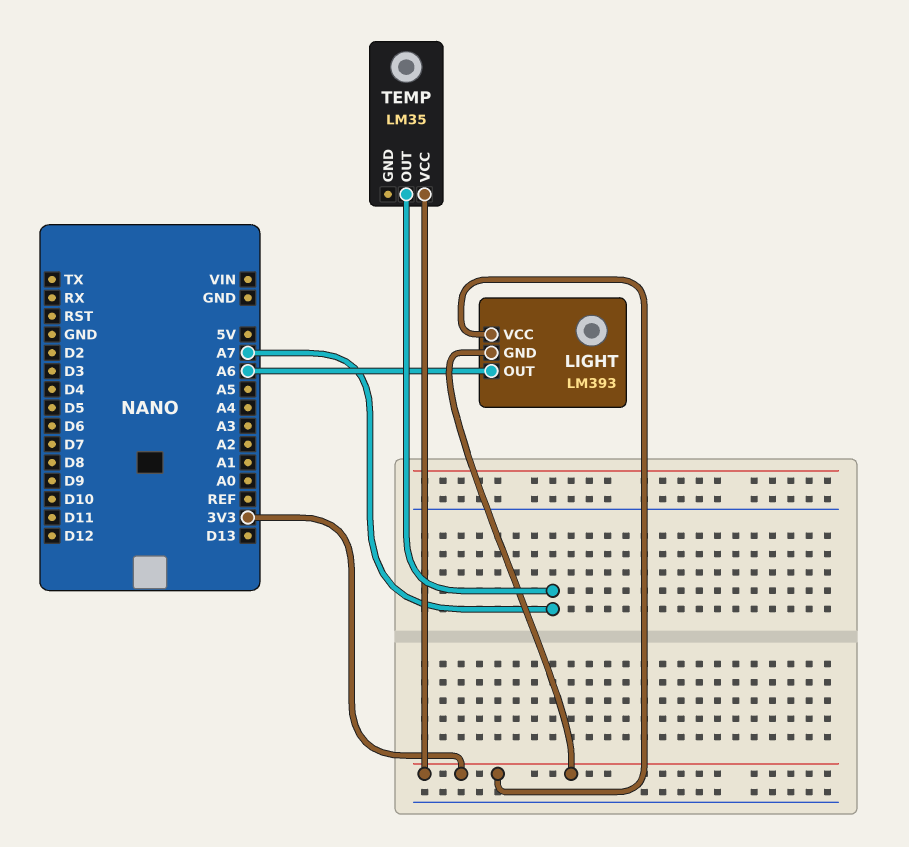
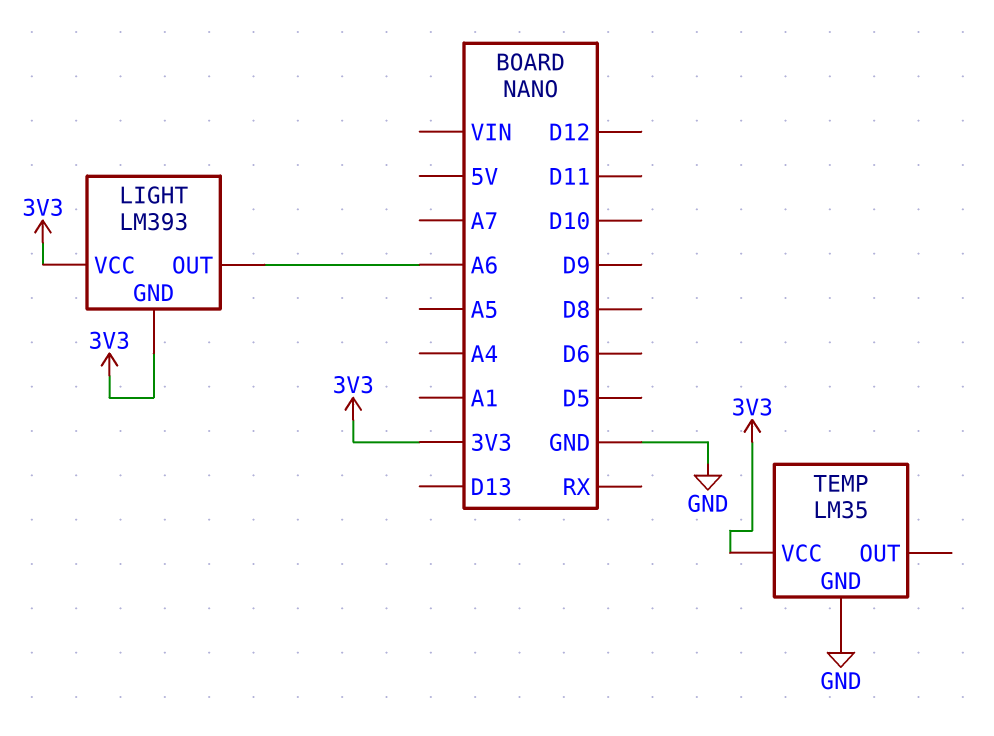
TEMP pin GND: none -> GND
TEMP pin OUT: A7 -> none

